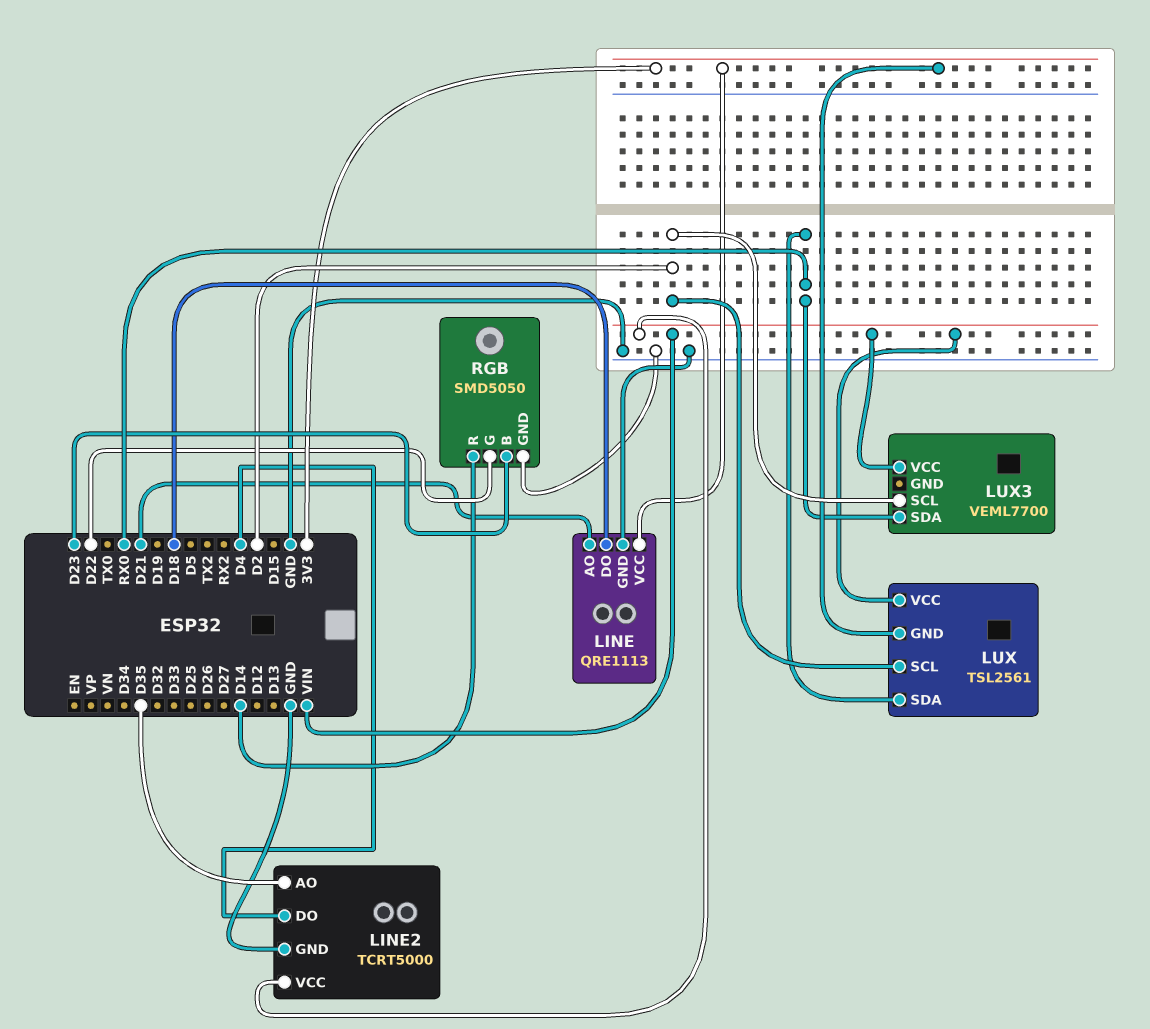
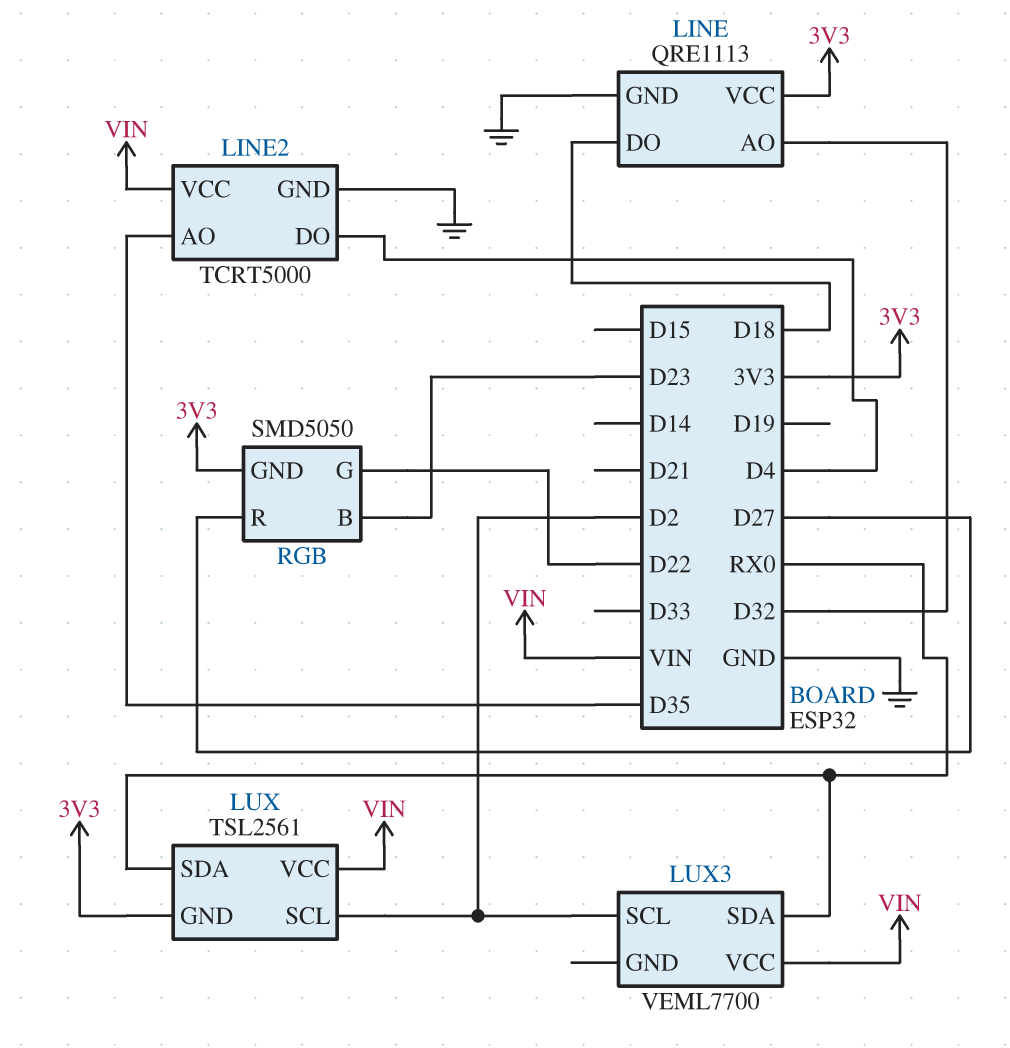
LINE pin AO: D21 -> D32
RGB pin GND: GND -> 3V3
RGB pin R: D14 -> D27

